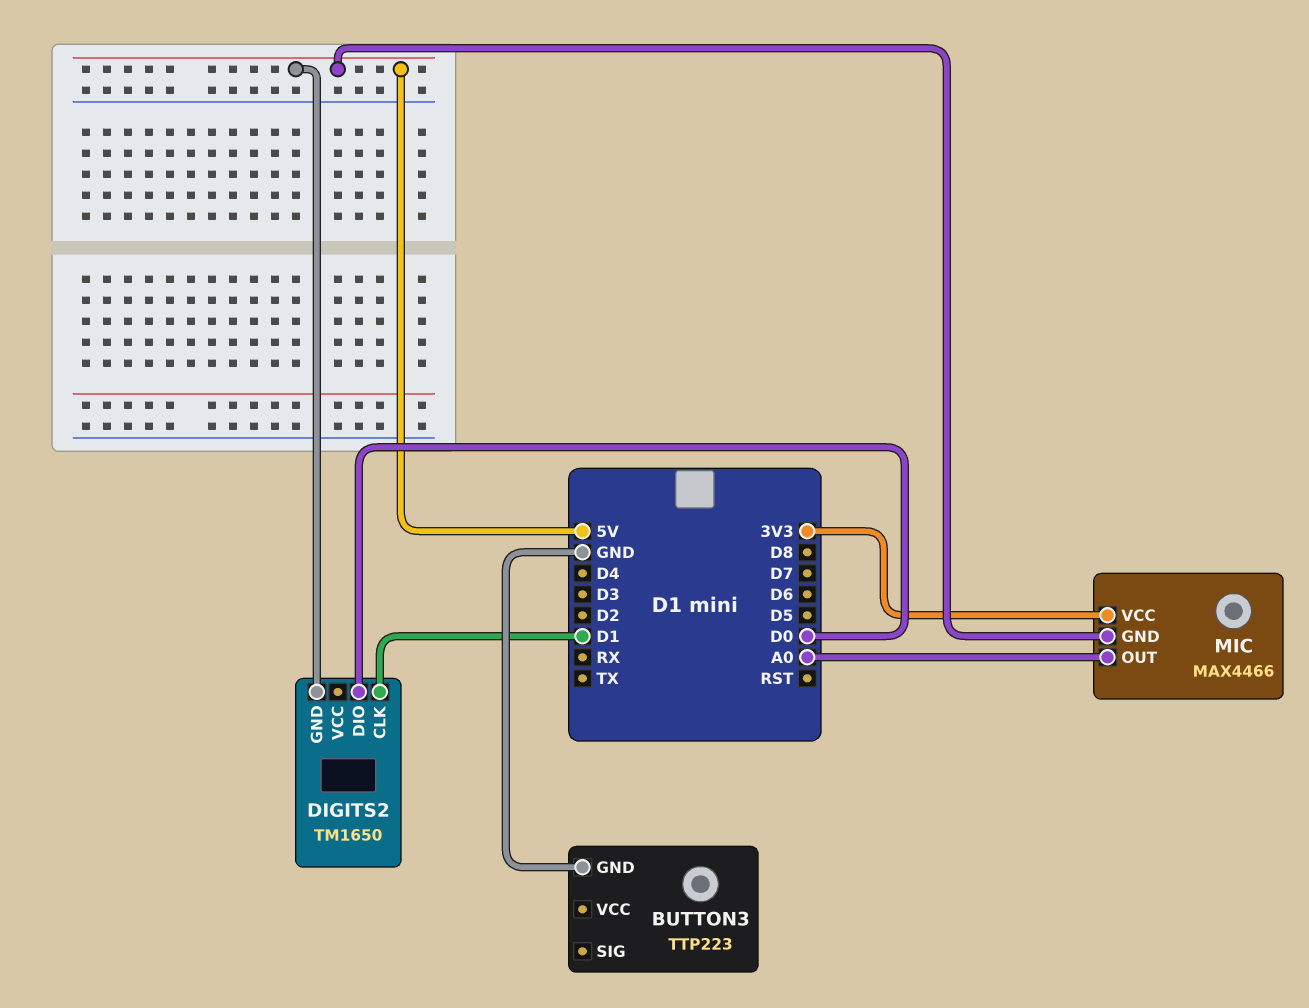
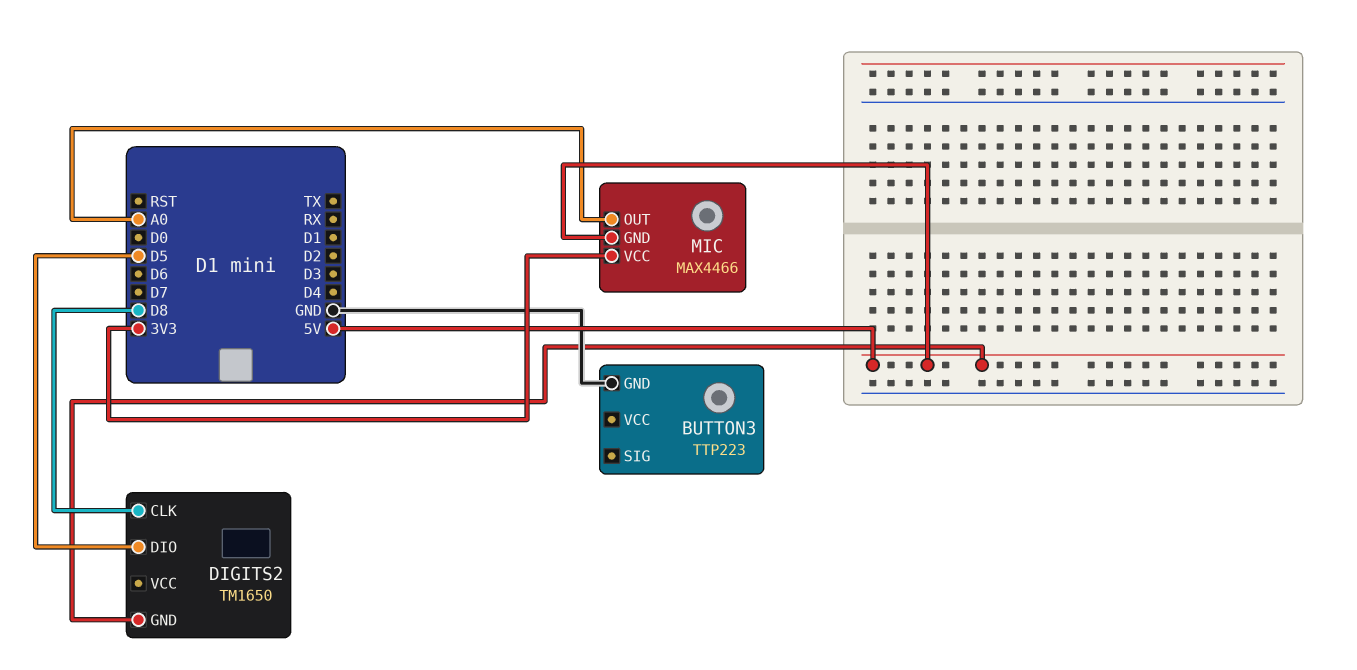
DIGITS2 pin CLK: D1 -> D8
DIGITS2 pin DIO: D0 -> D5

